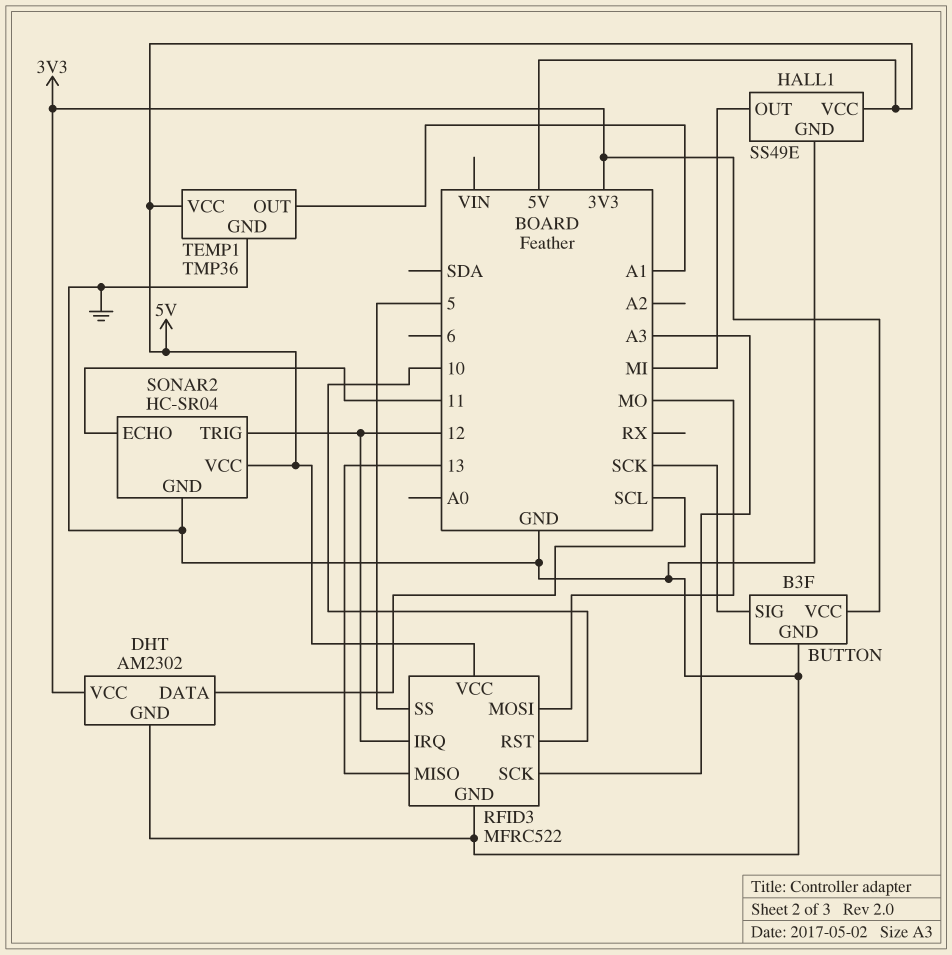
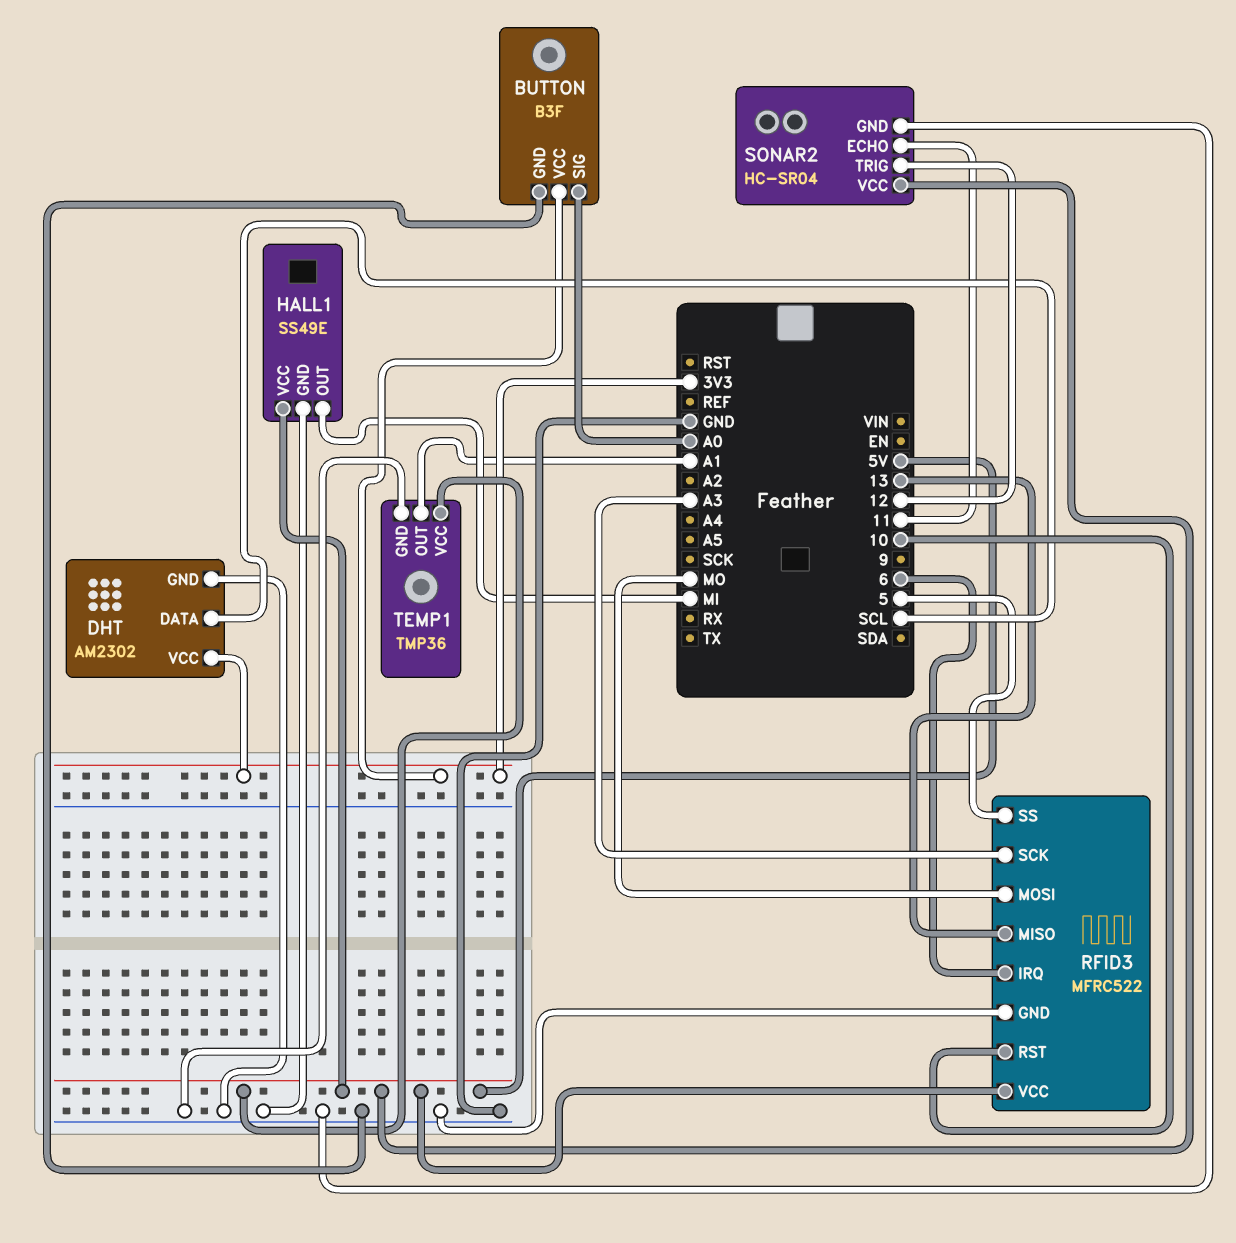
BUTTON pin SIG: SCK -> A0
RFID3 pin IRQ: 12 -> 6

